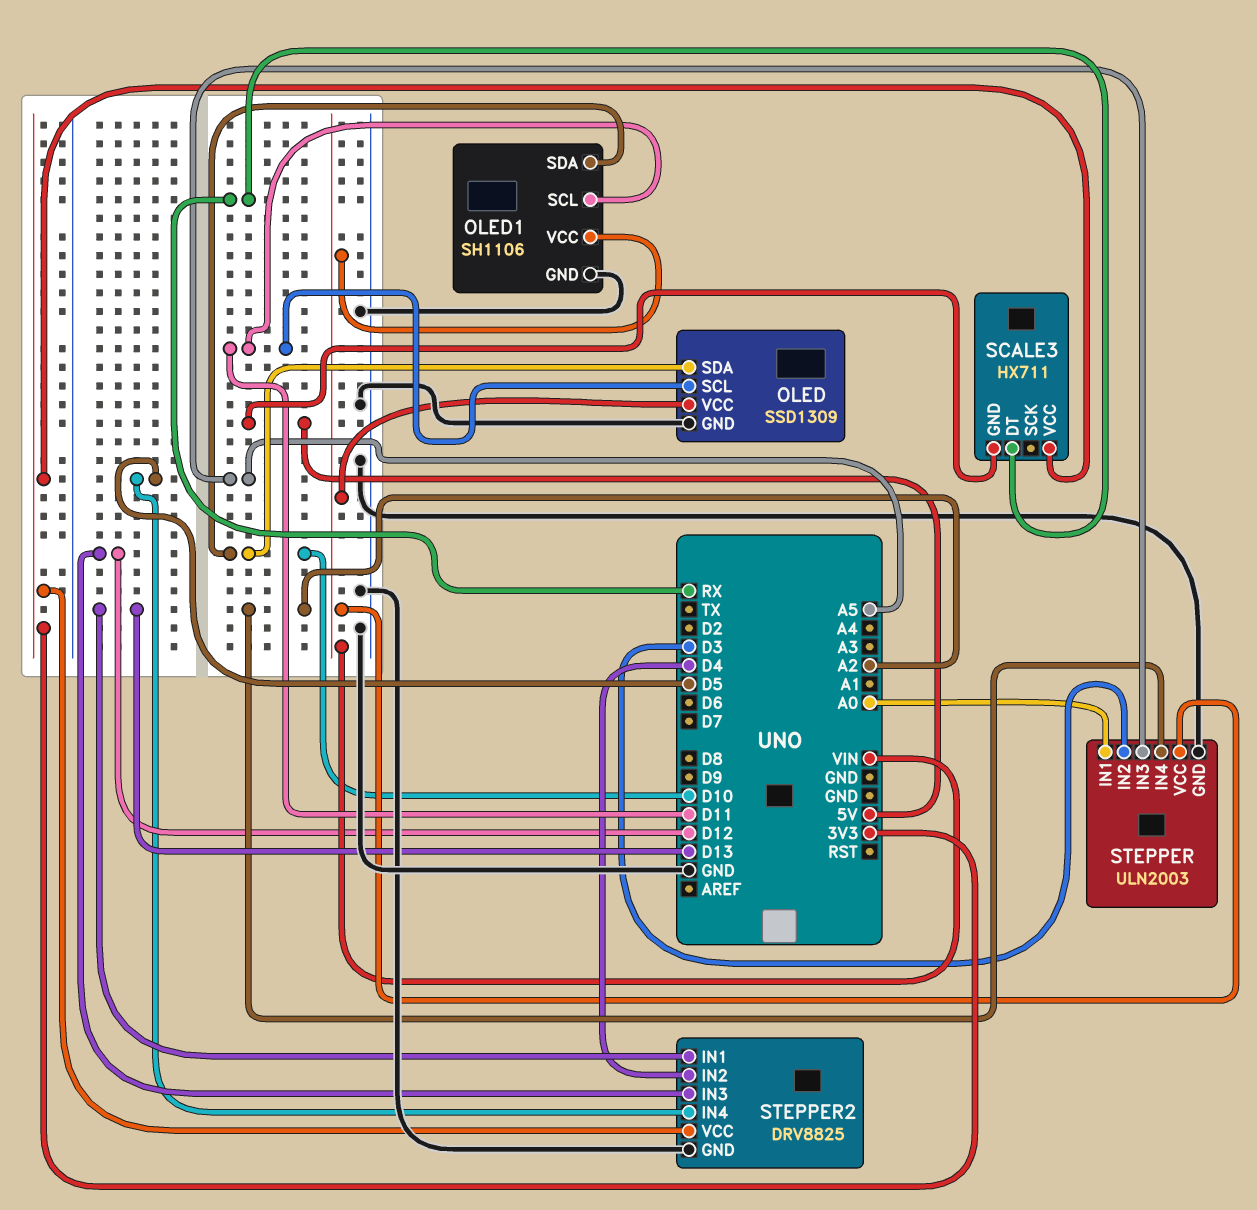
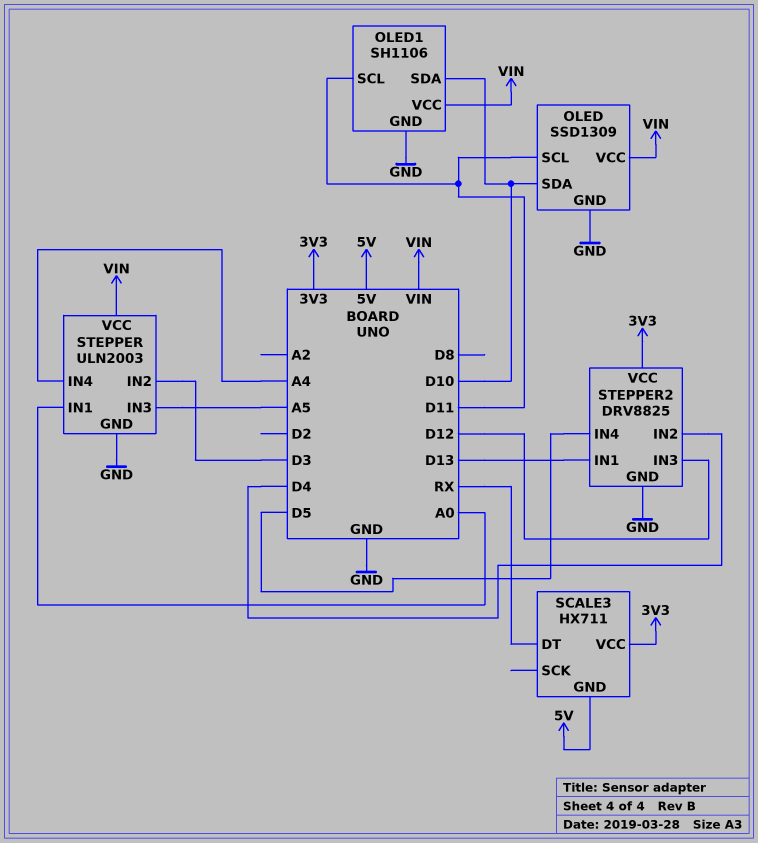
STEPPER pin IN4: A2 -> A4

